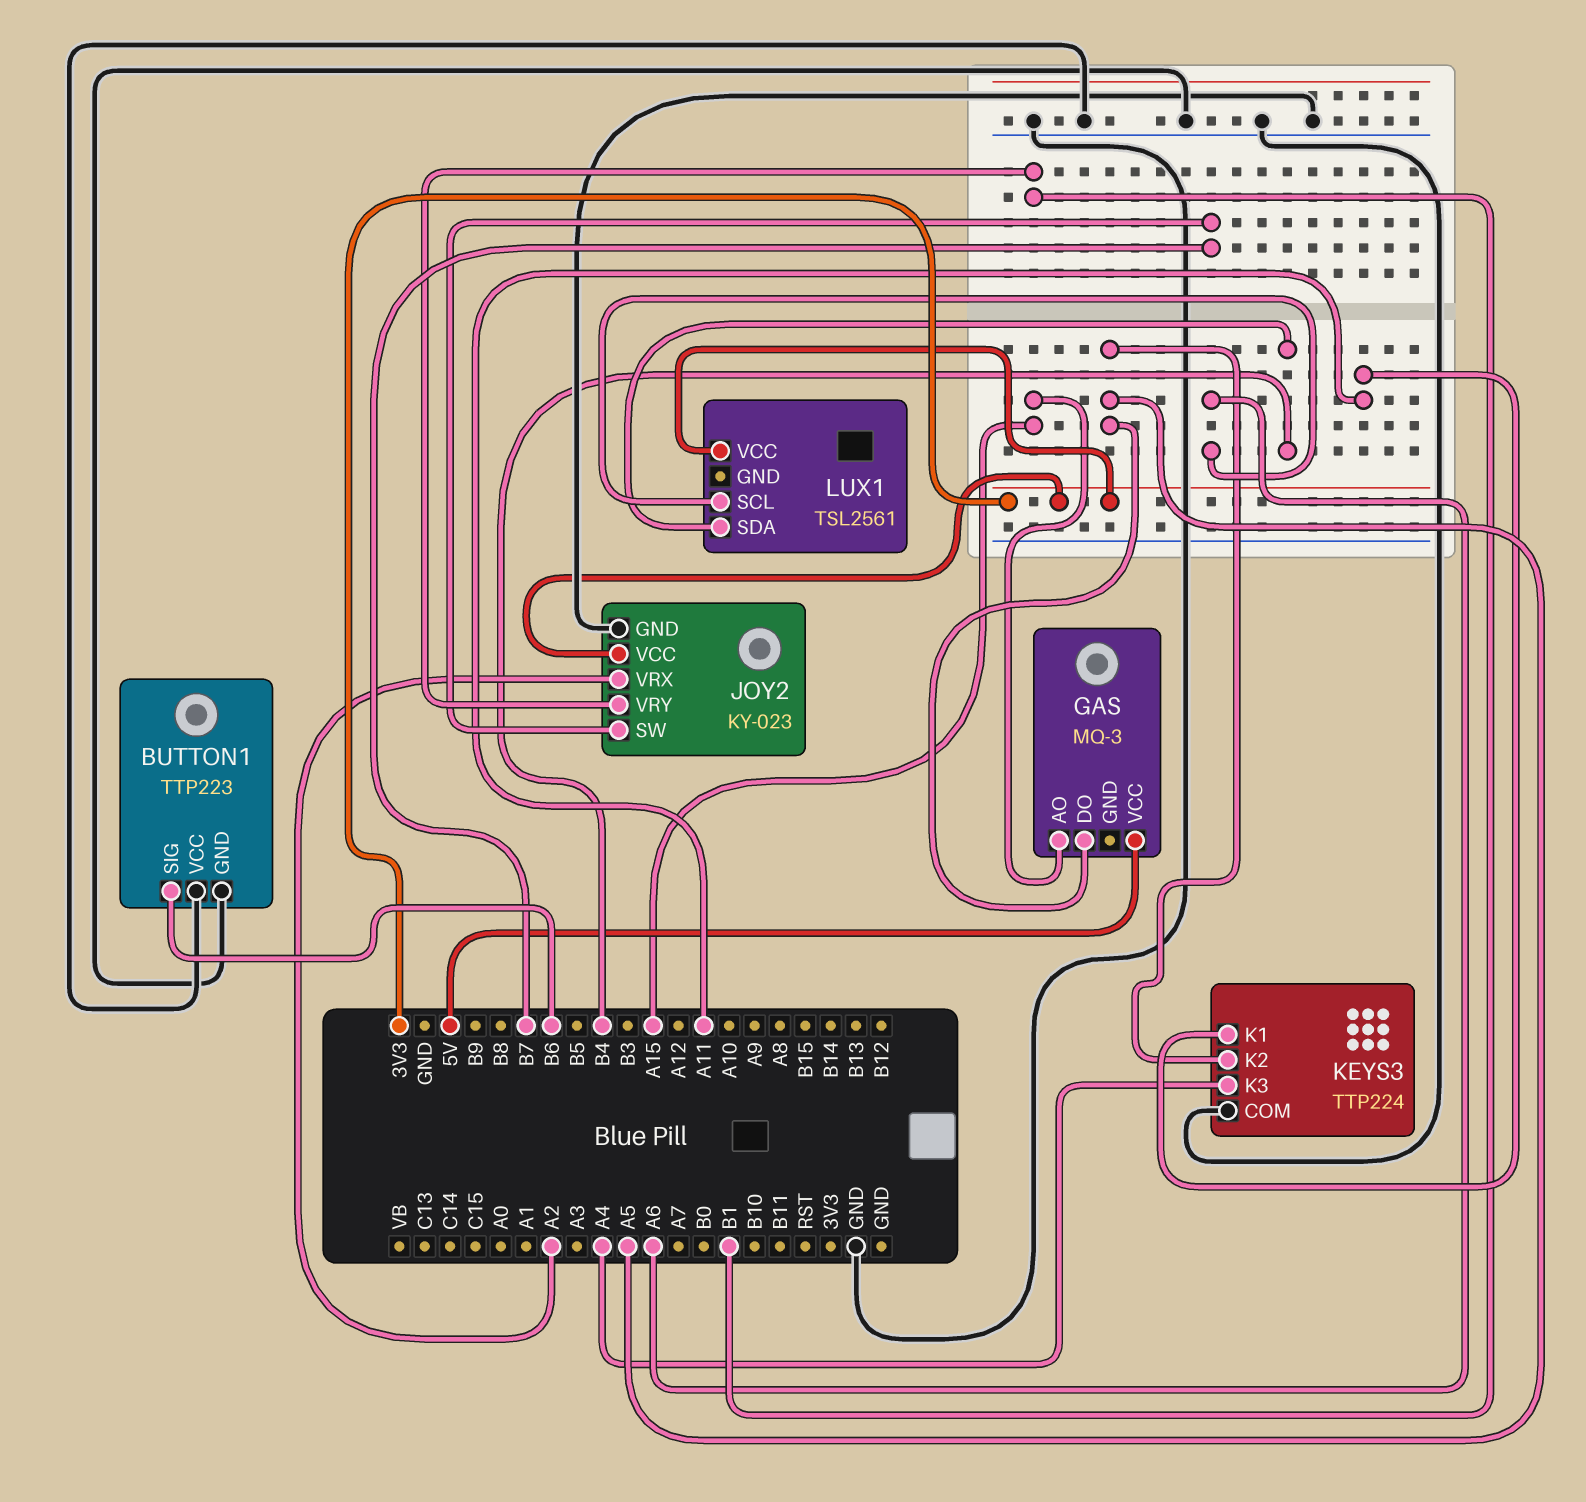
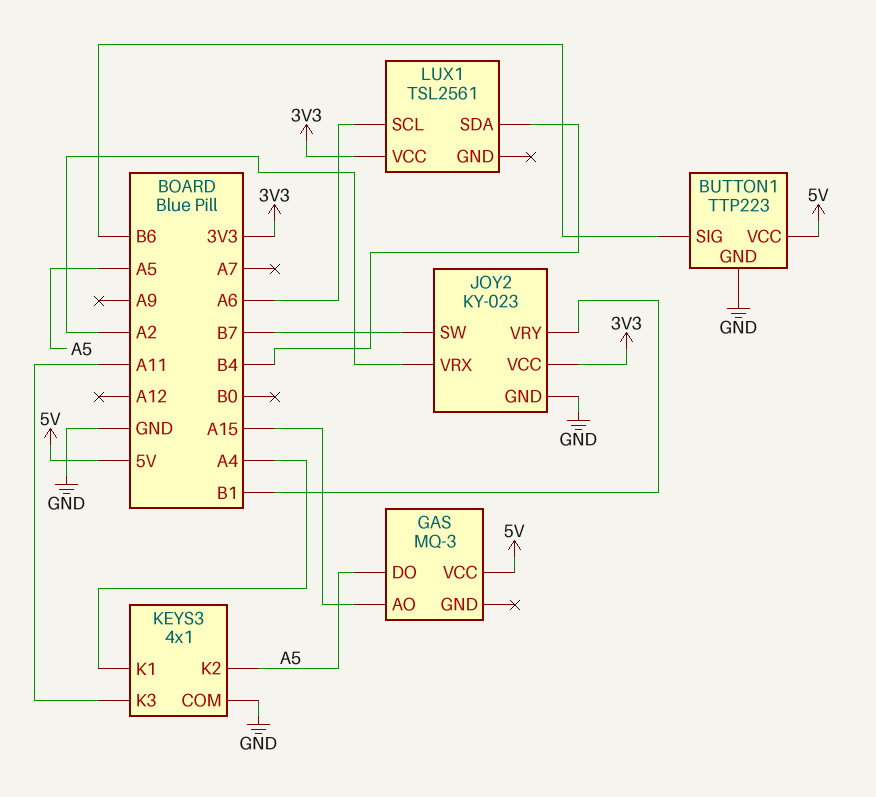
BUTTON1 pin VCC: GND -> 5V
KEYS3: TTP224 -> 4x1
KEYS3 pin K1: A11 -> A4
KEYS3 pin K3: A4 -> A11

